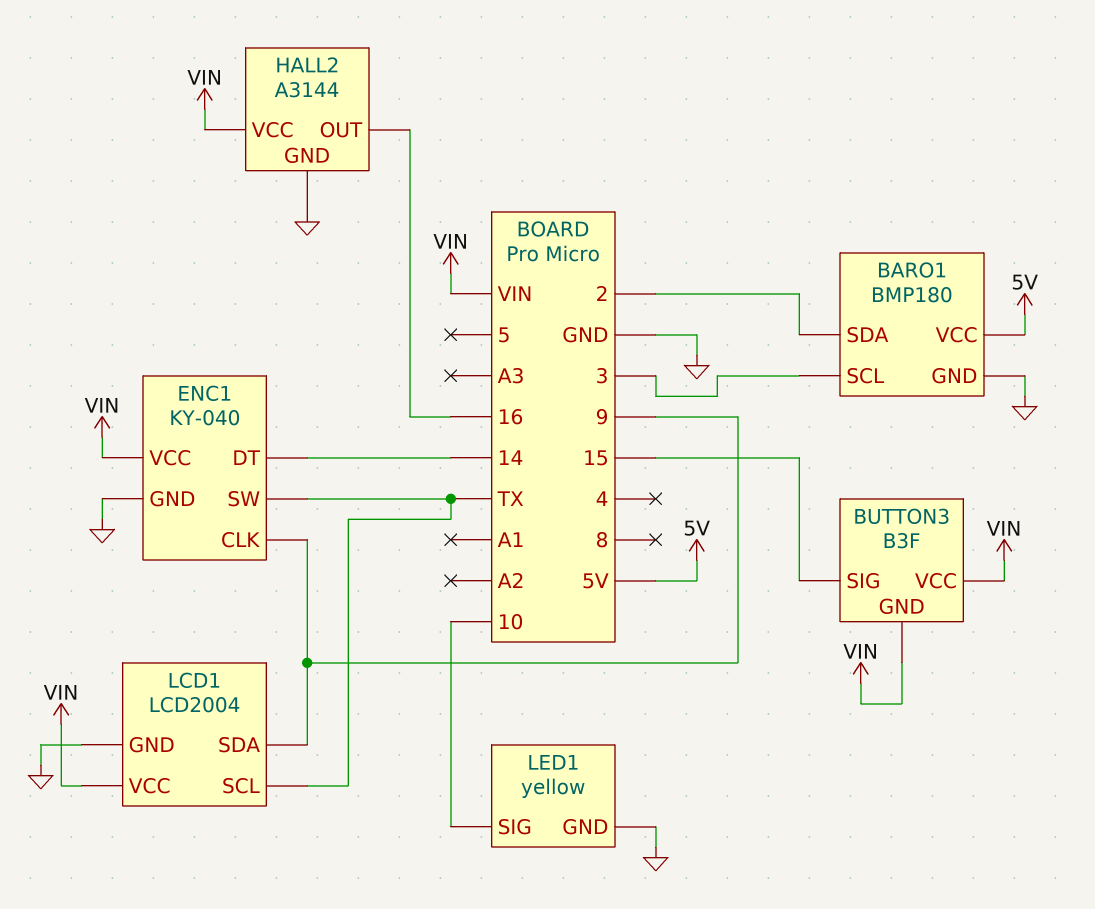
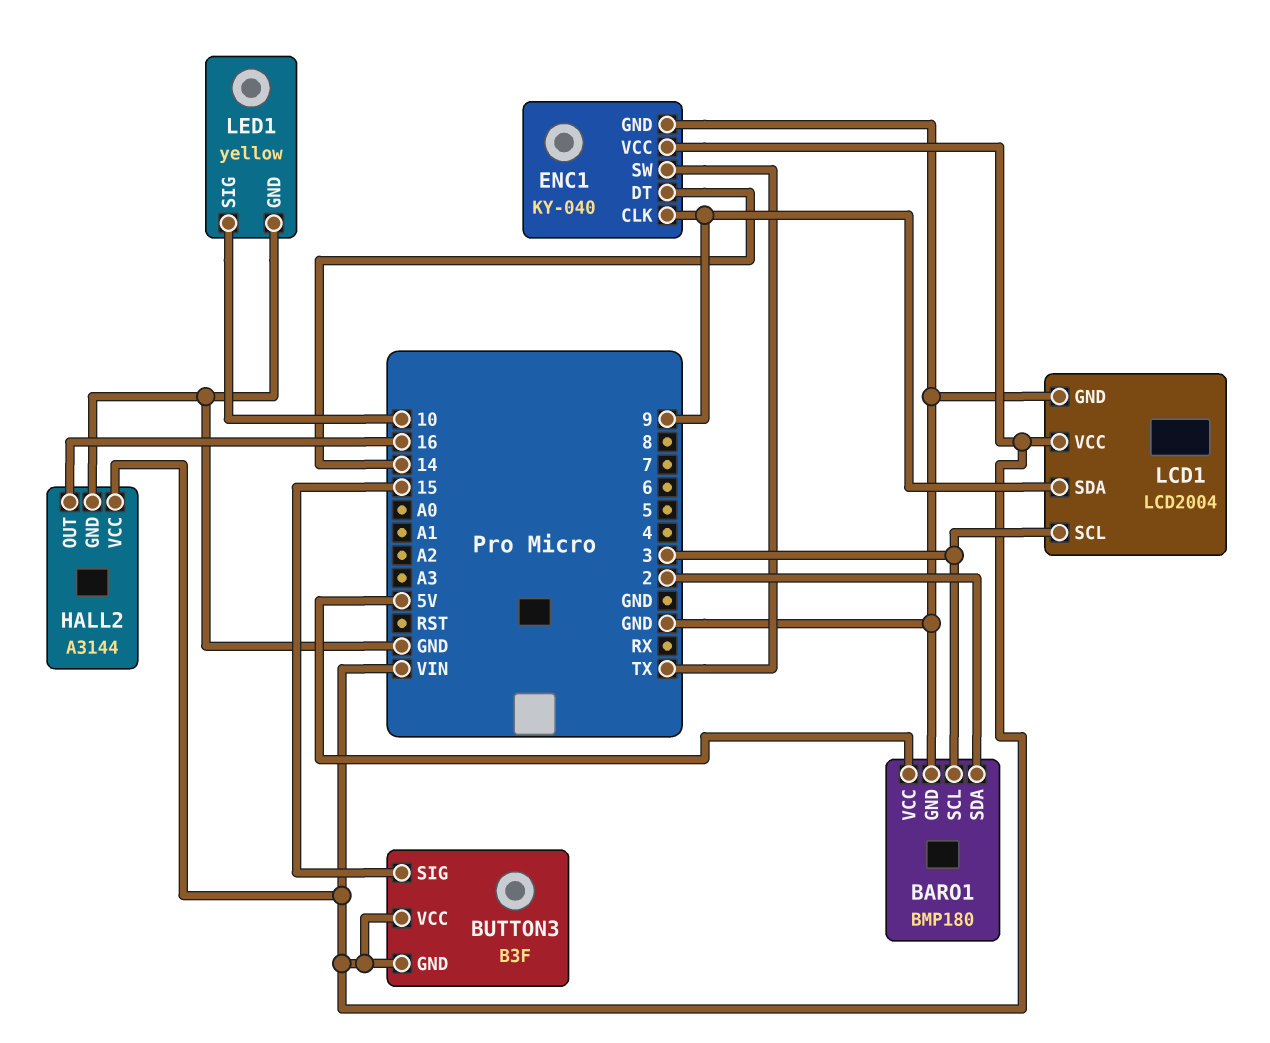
LCD1 pin SCL: TX -> 3

